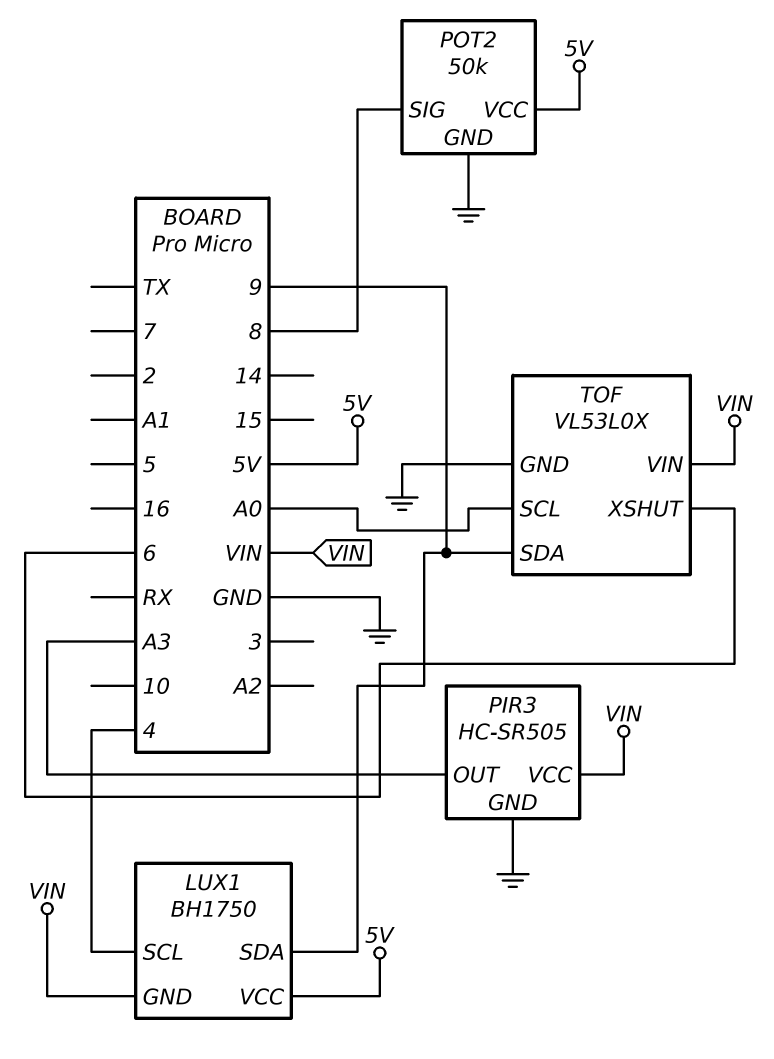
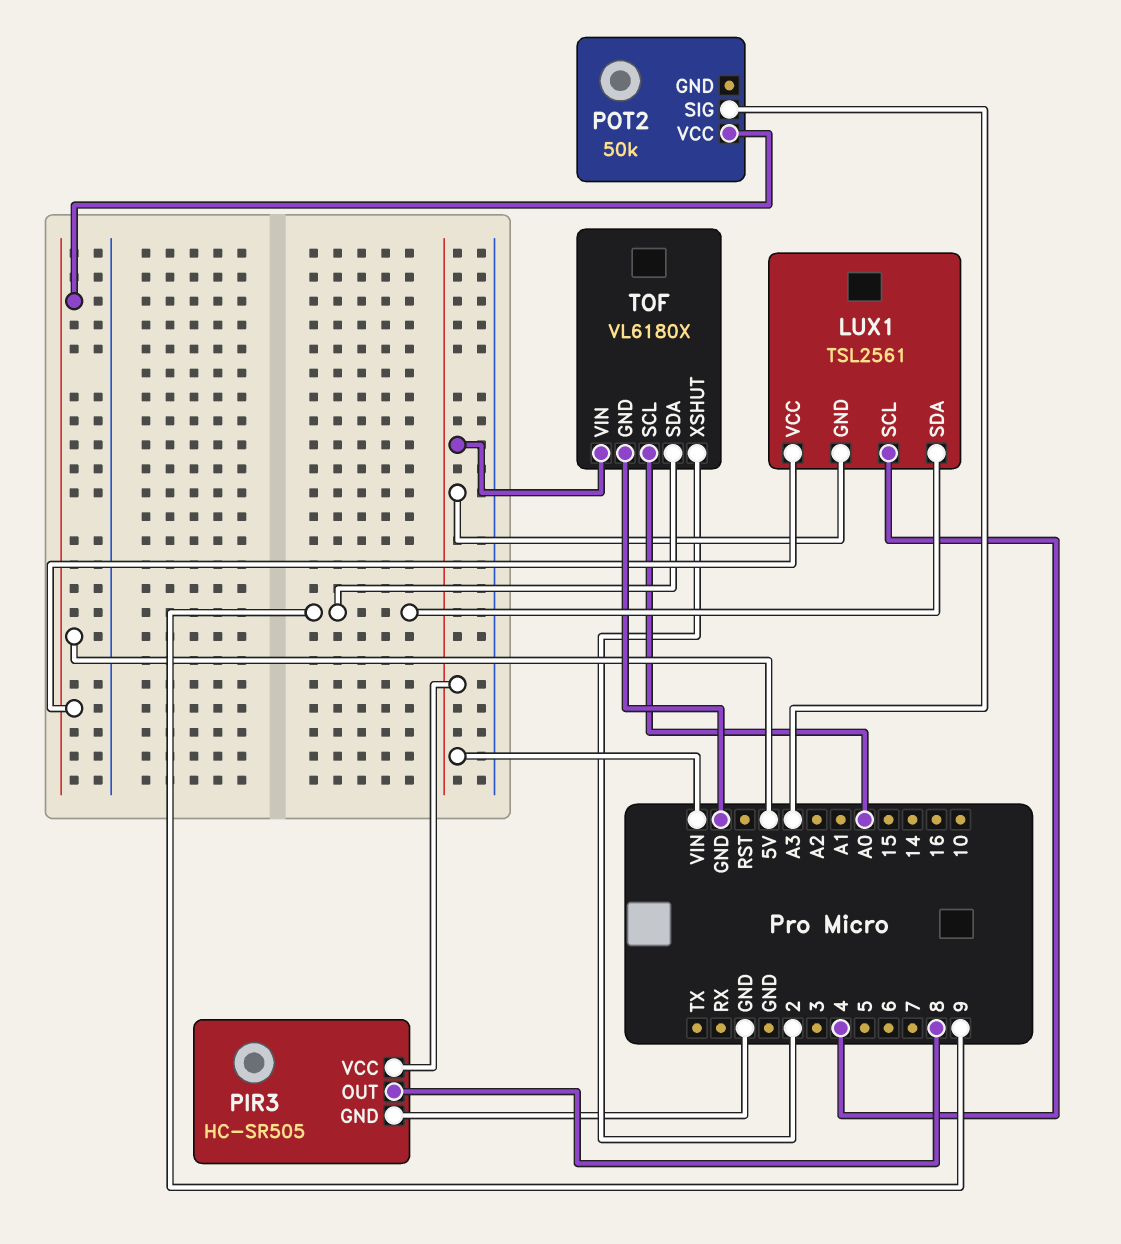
LUX1: BH1750 -> TSL2561
PIR3 pin OUT: A3 -> 8
POT2 pin GND: GND -> none
POT2 pin SIG: 8 -> A3
TOF: VL53L0X -> VL6180X
TOF pin XSHUT: 6 -> 2

